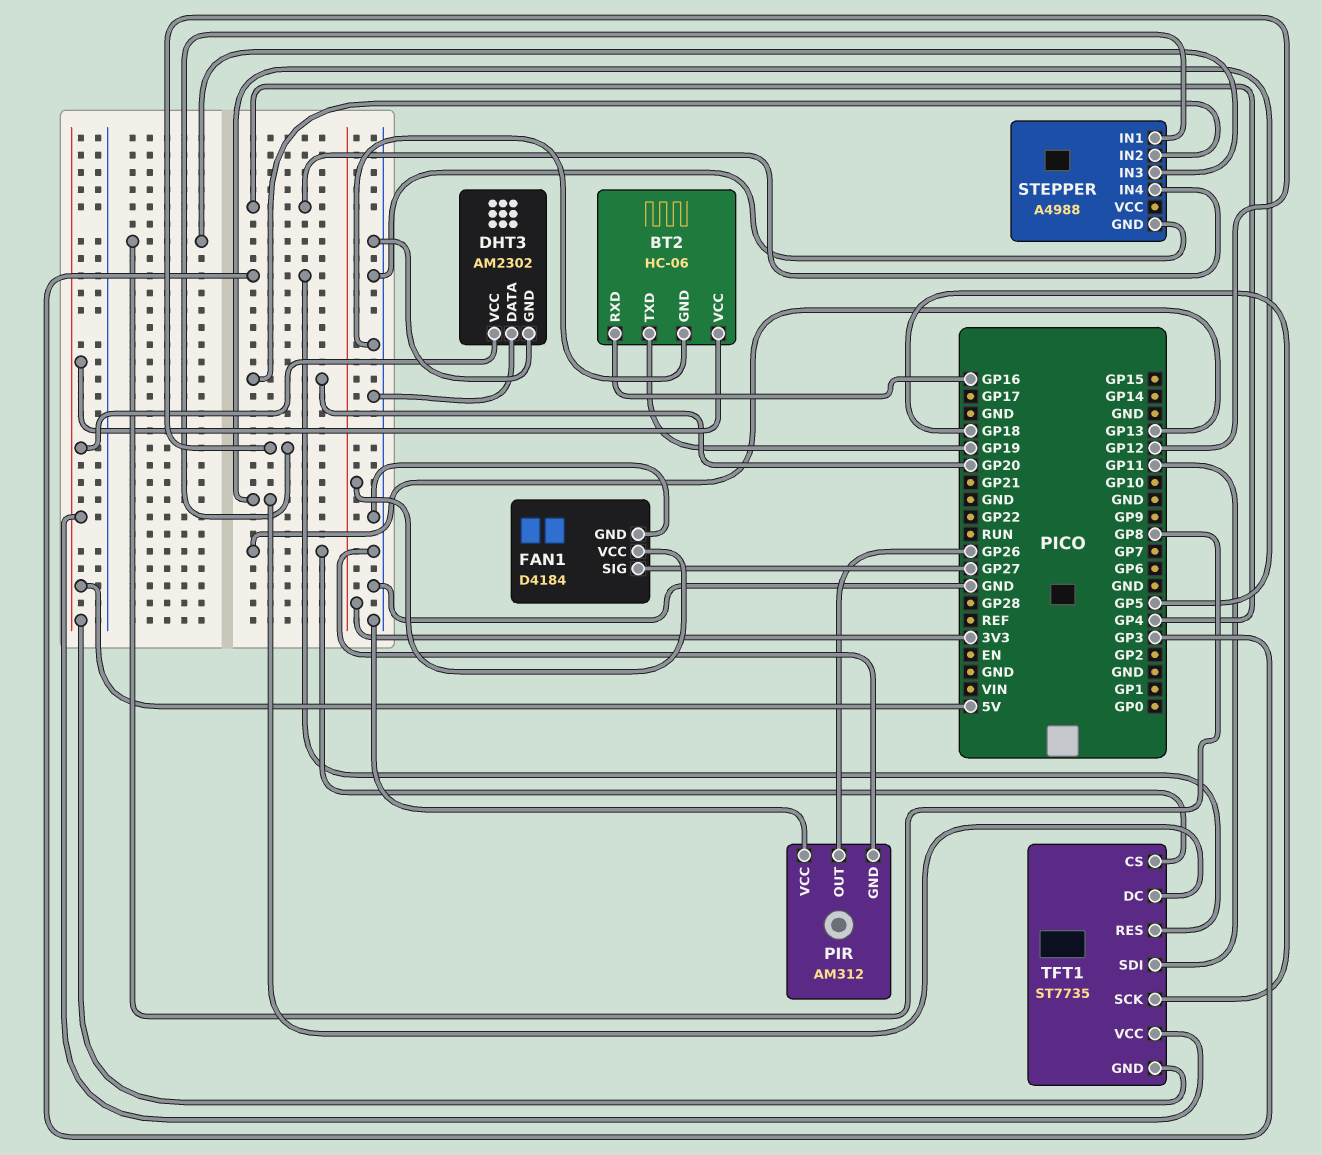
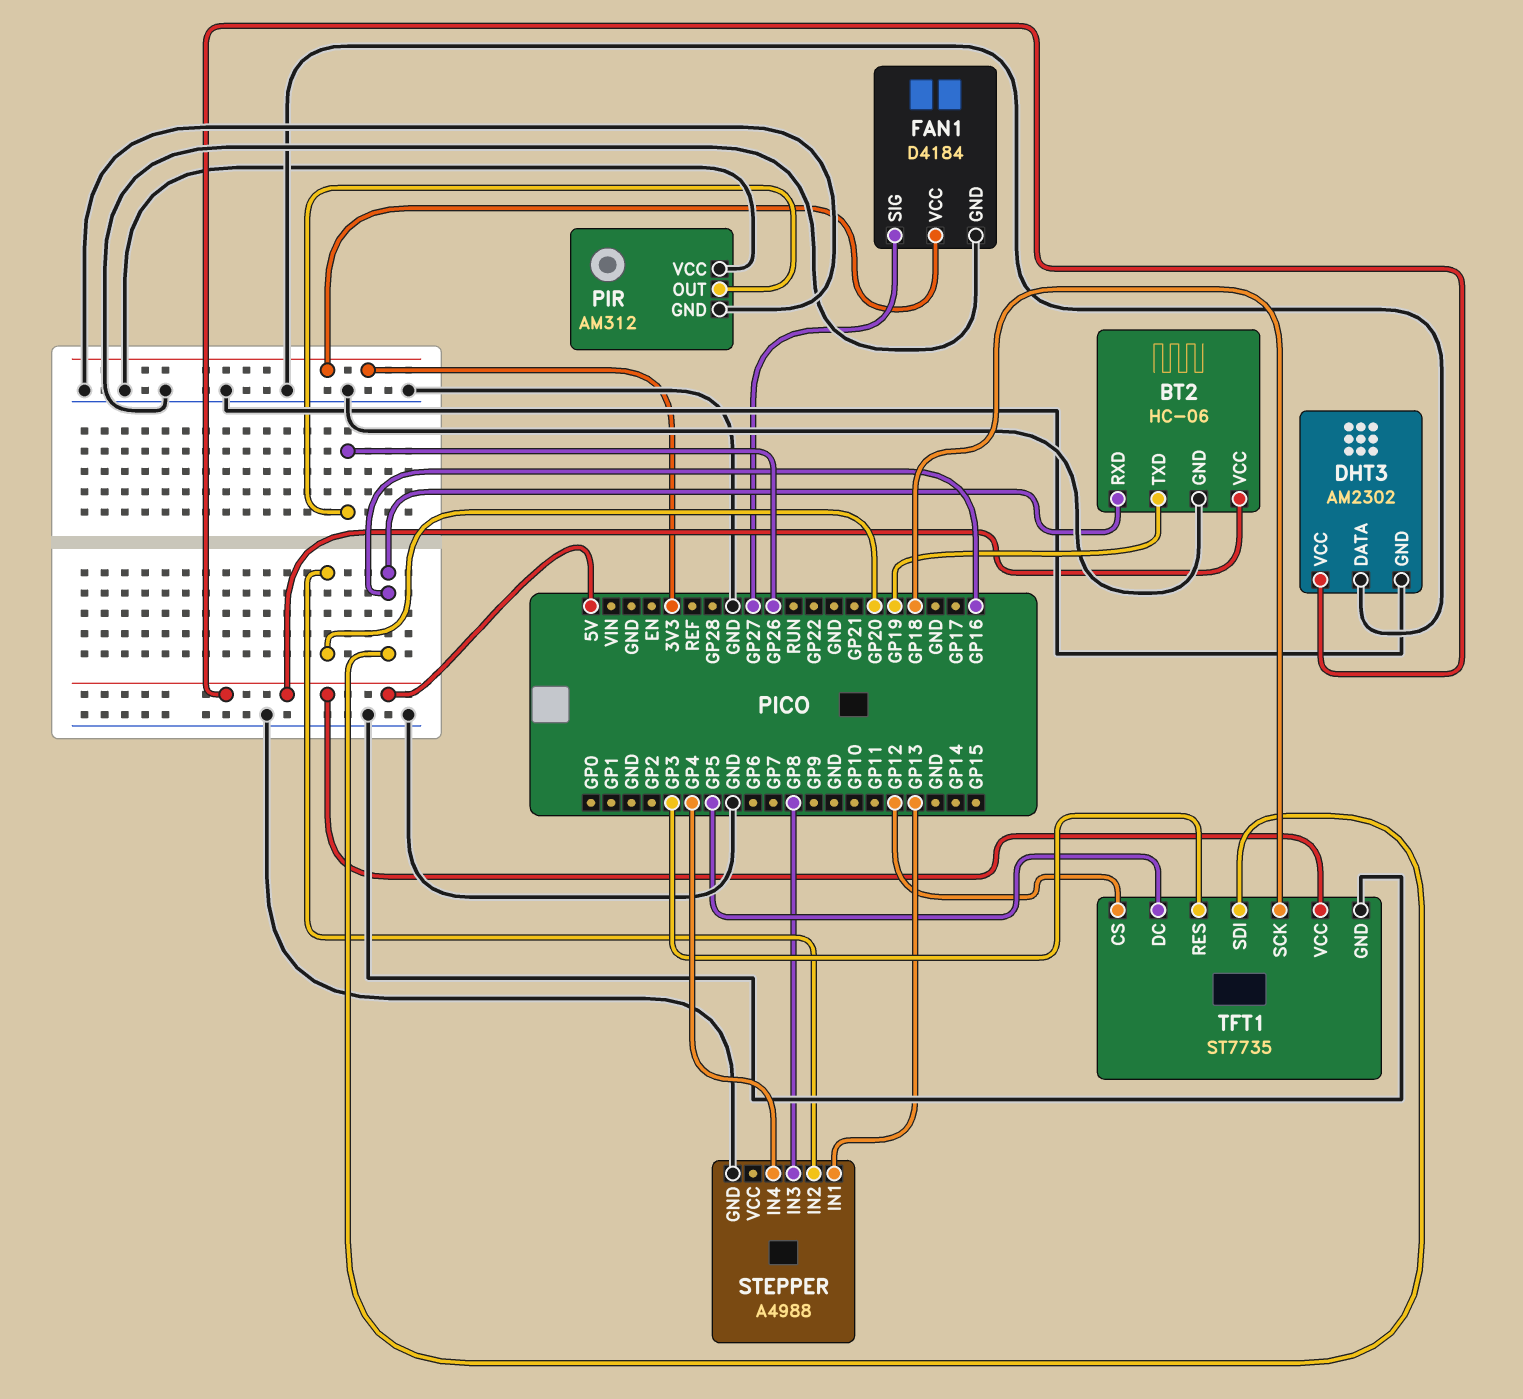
STEPPER pin IN1: GP12 -> GP13
TFT1 pin CS: GP13 -> GP12
TFT1 pin GND: 5V -> GND
TFT1 pin SDI: GP11 -> GP16

